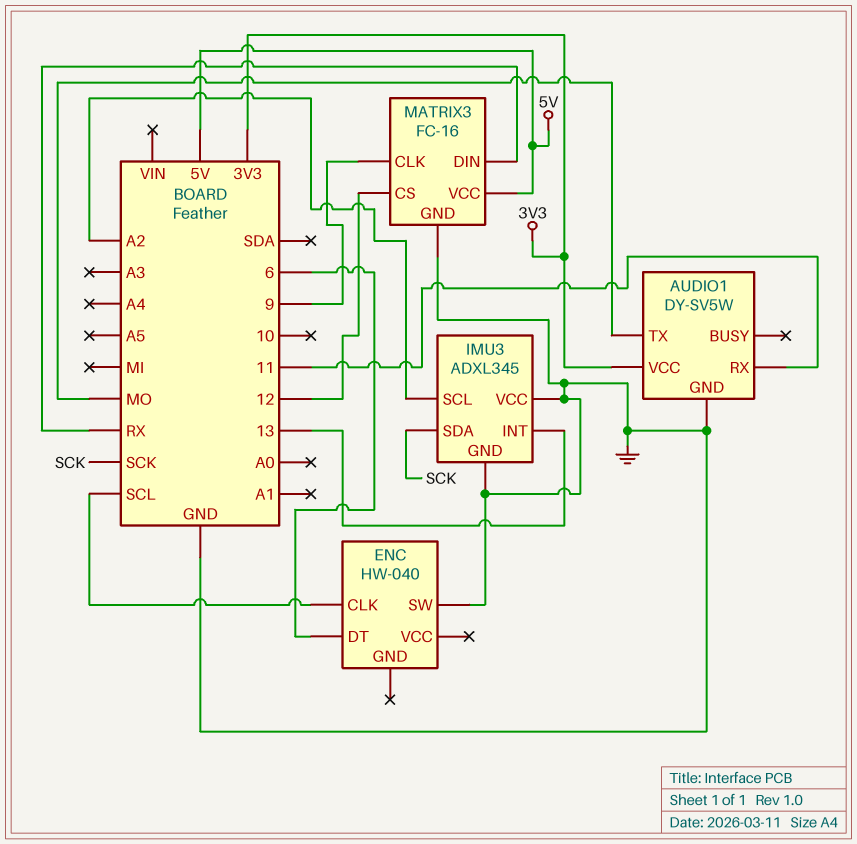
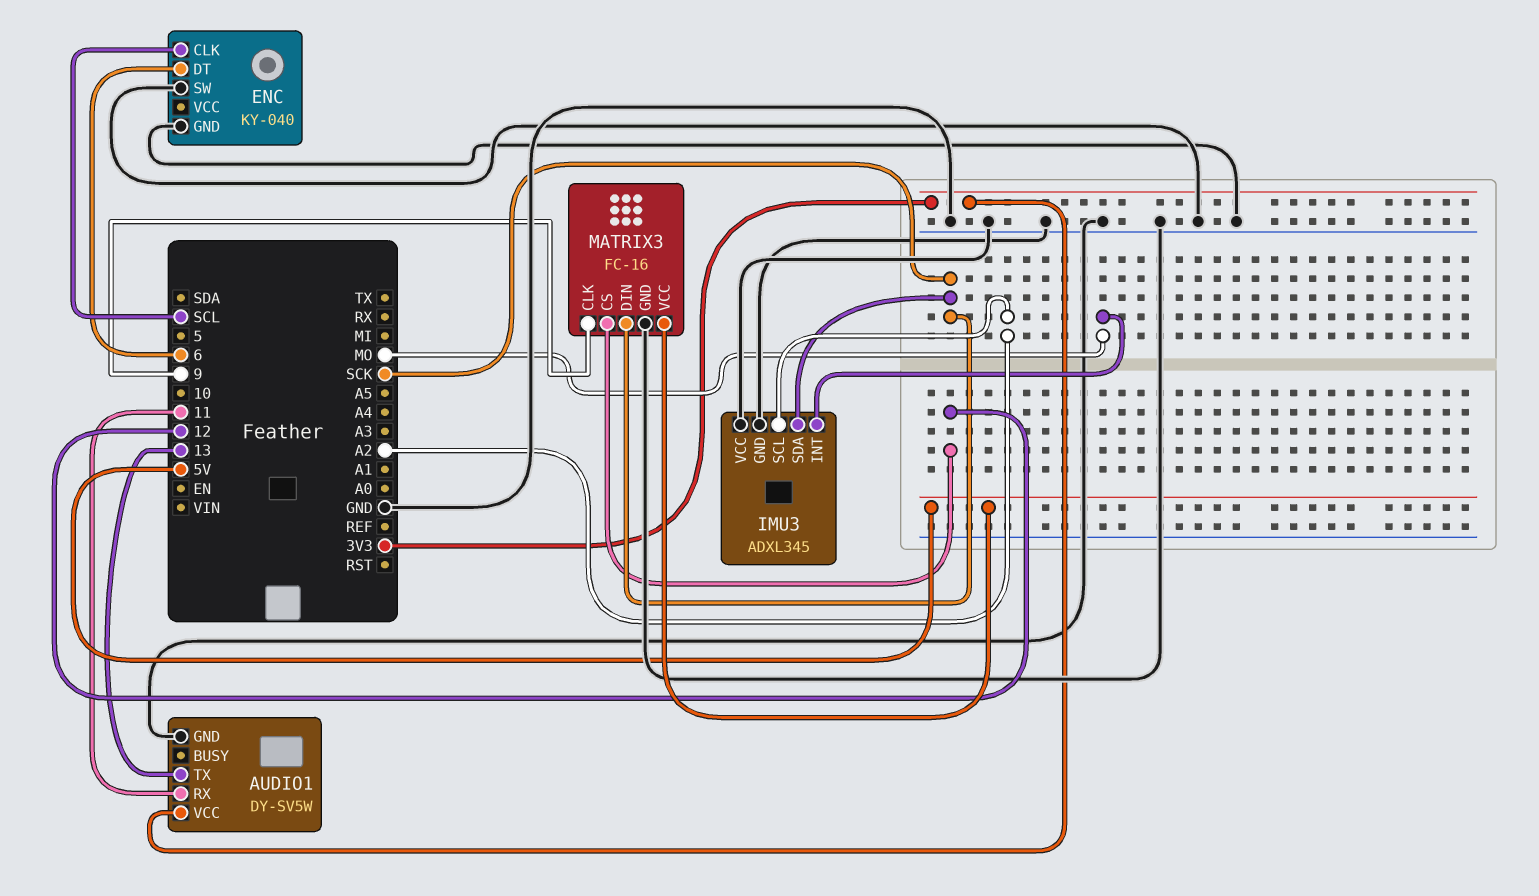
AUDIO1 pin TX: MO -> 13
ENC: HW-040 -> KY-040
ENC pin GND: none -> GND
IMU3 pin INT: 13 -> MO
MATRIX3 pin DIN: RX -> SCK

